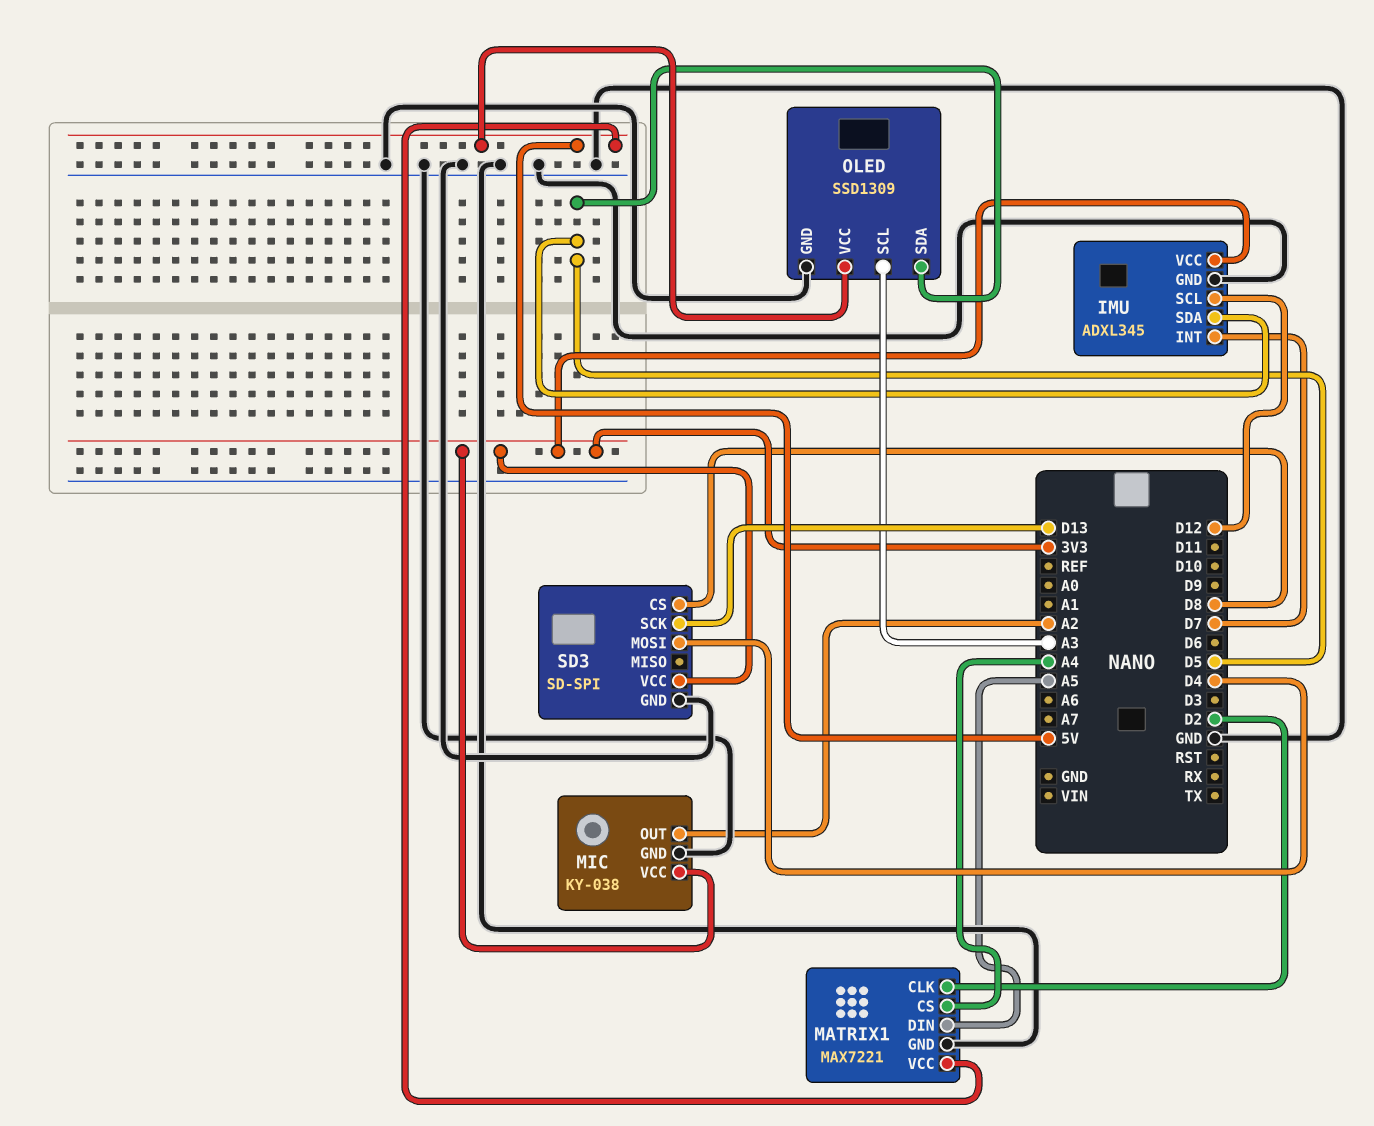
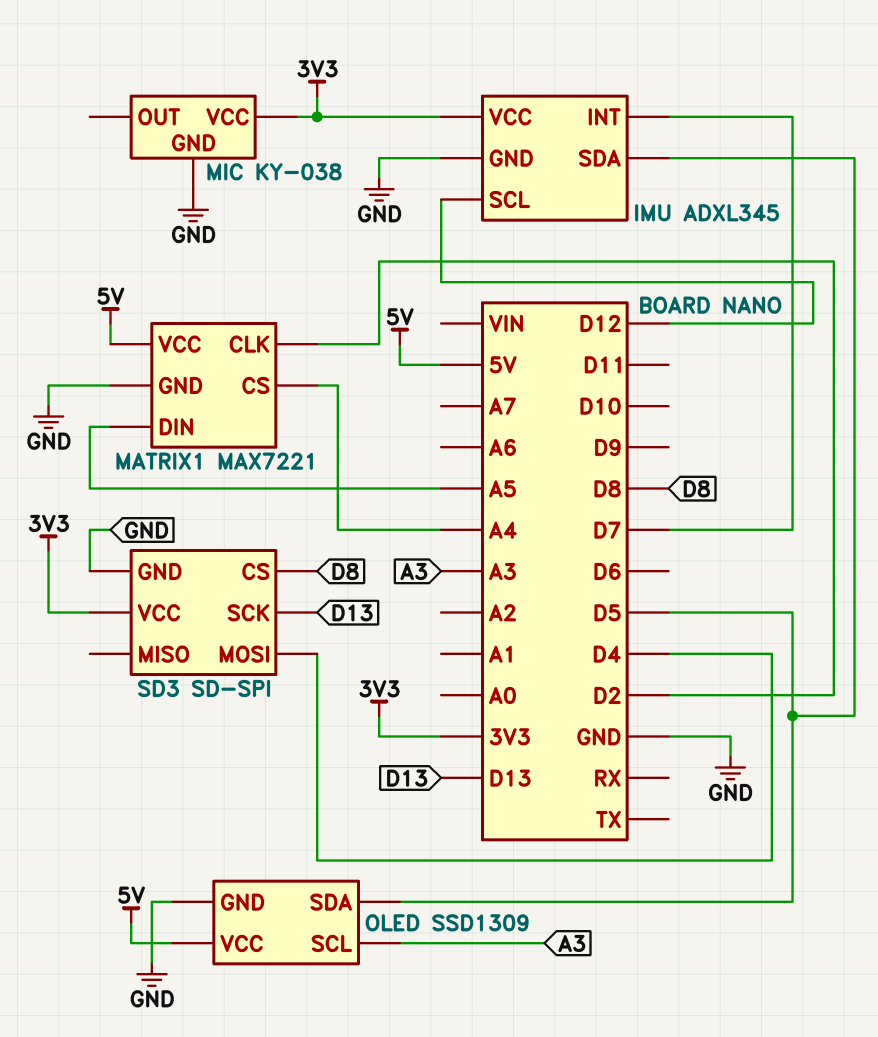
MIC pin OUT: A2 -> none

